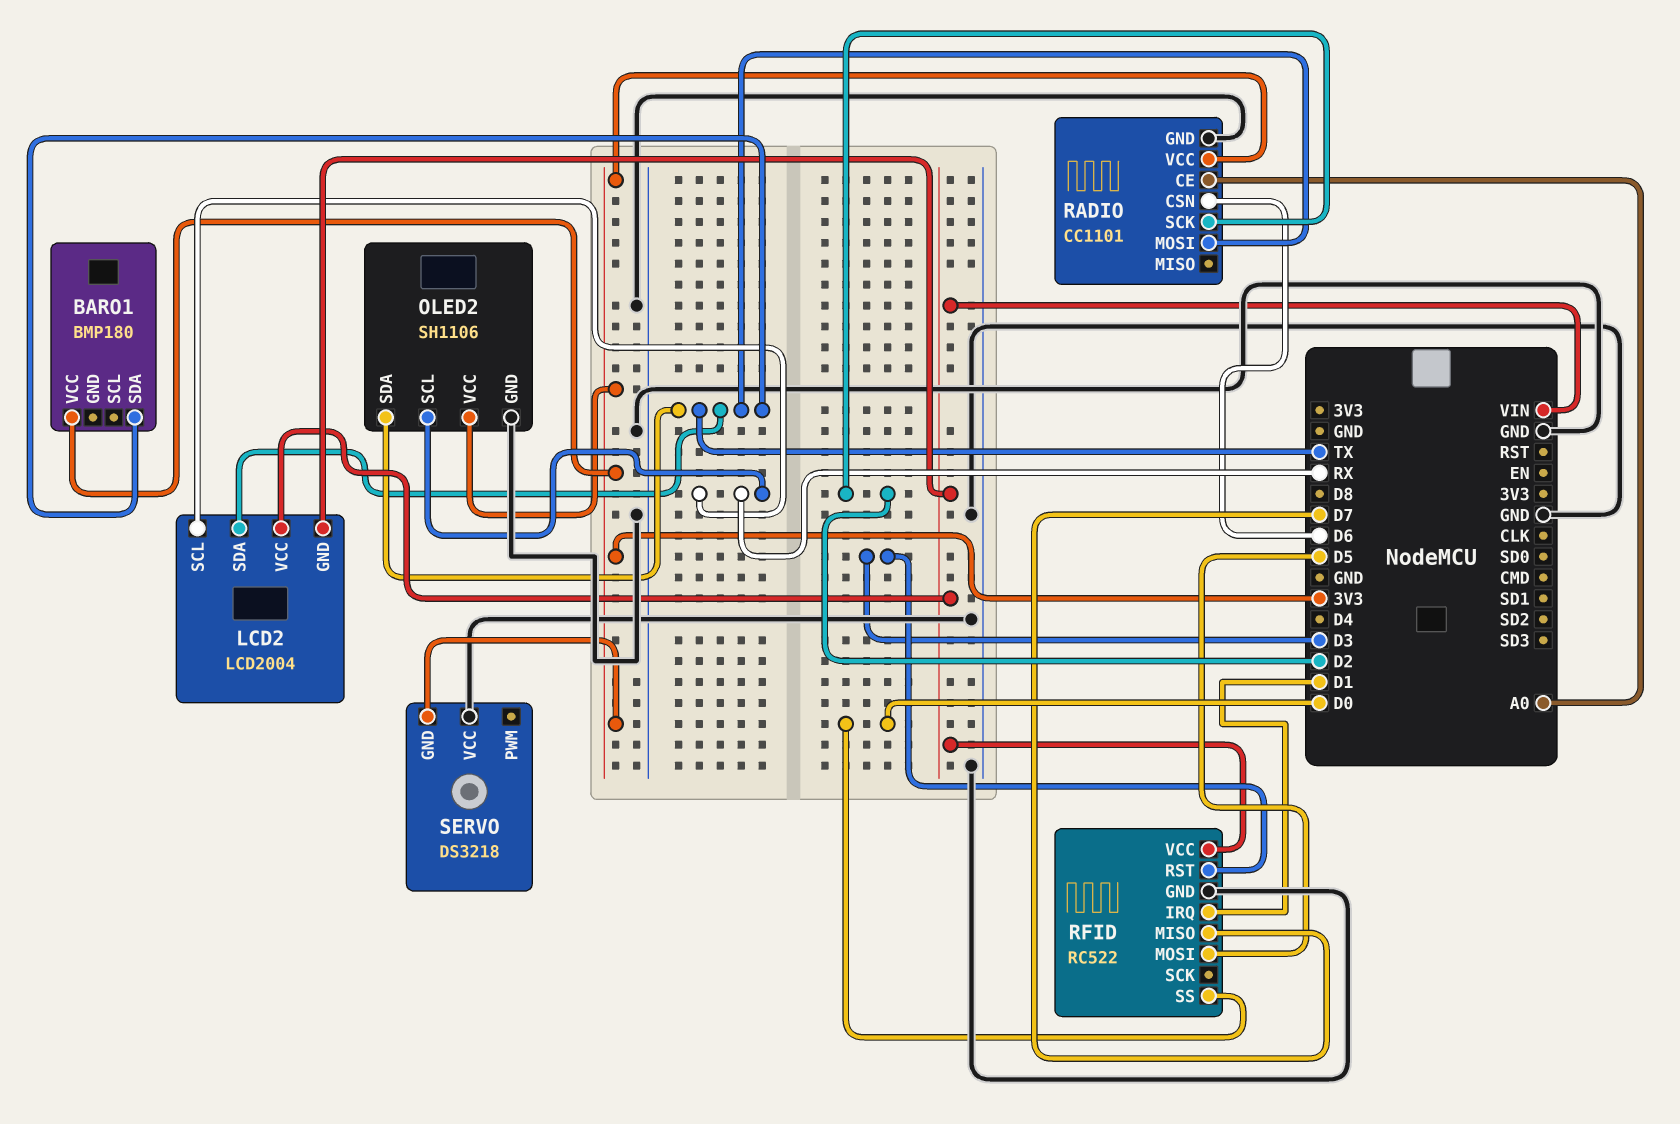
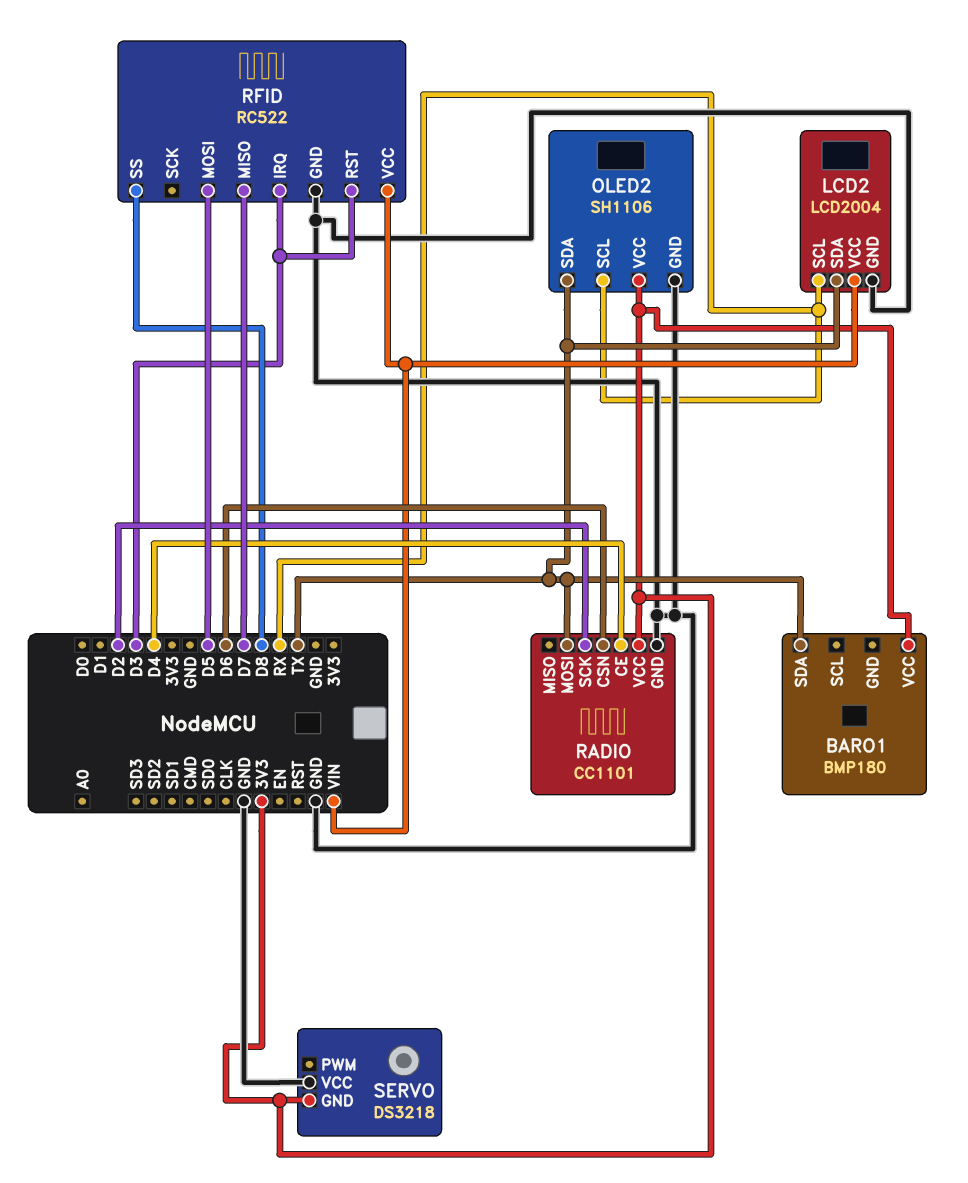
LCD2 pin GND: VIN -> GND
RADIO pin CE: A0 -> D4
RFID pin IRQ: D1 -> D3
RFID pin SS: D0 -> D8

